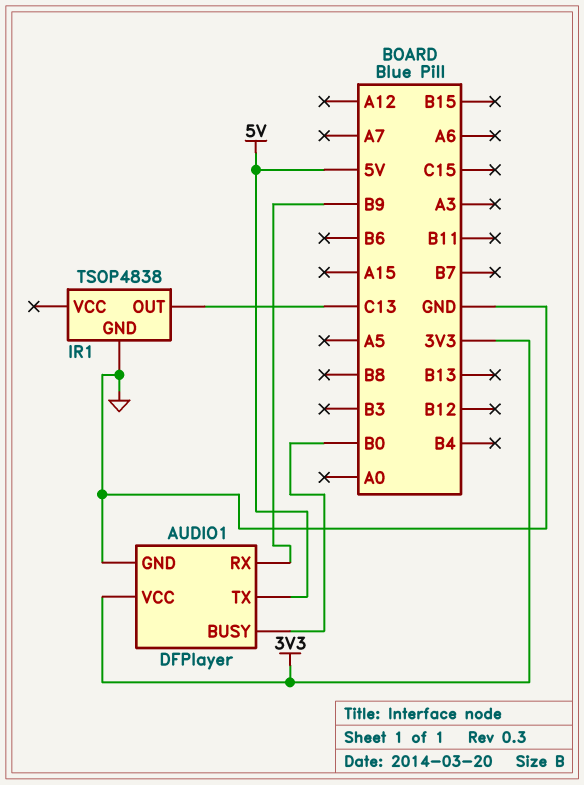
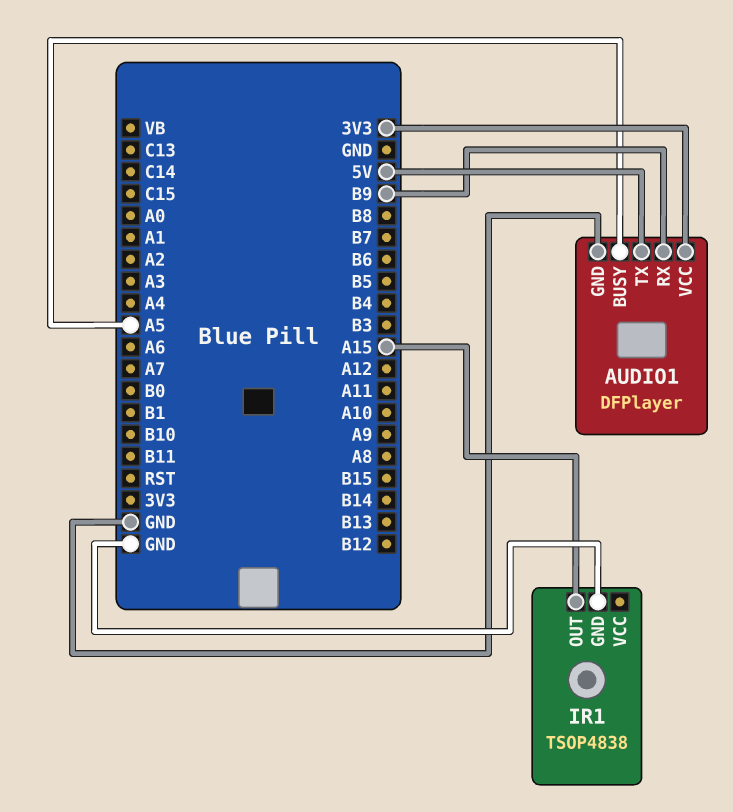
AUDIO1 pin BUSY: B0 -> A5
IR1 pin OUT: C13 -> A15

